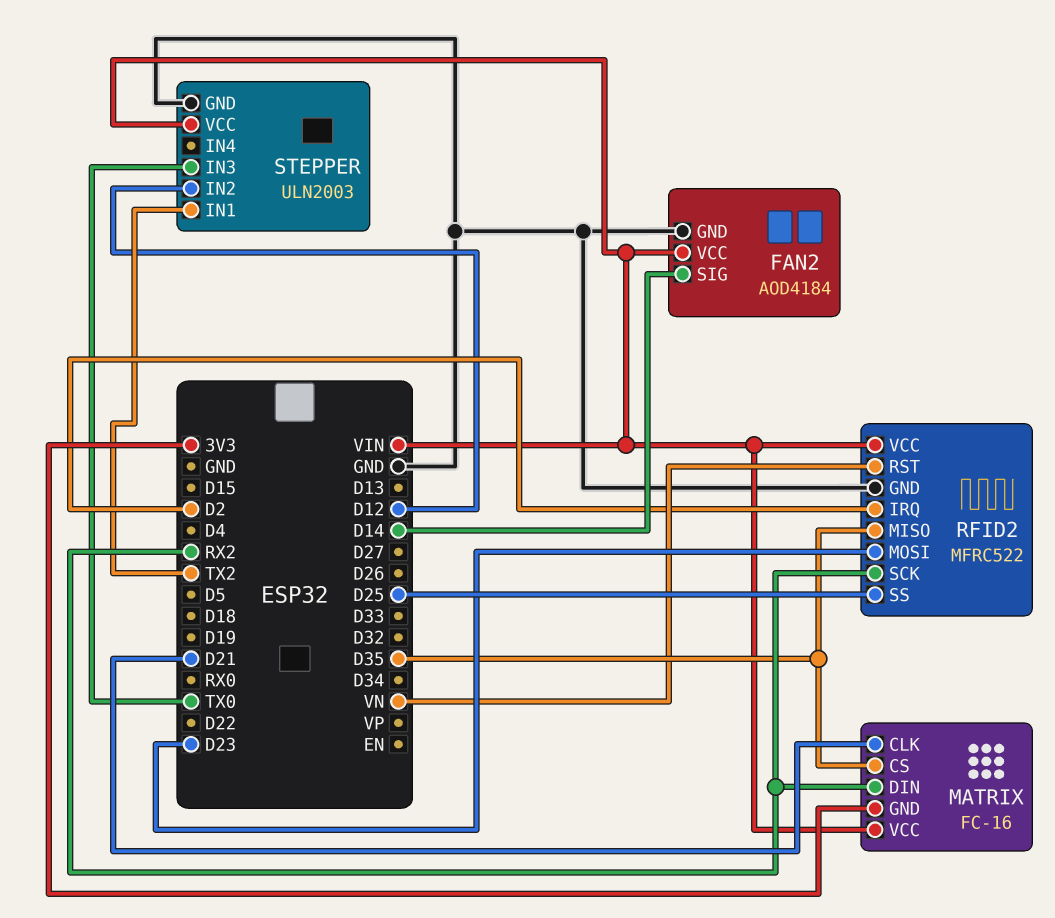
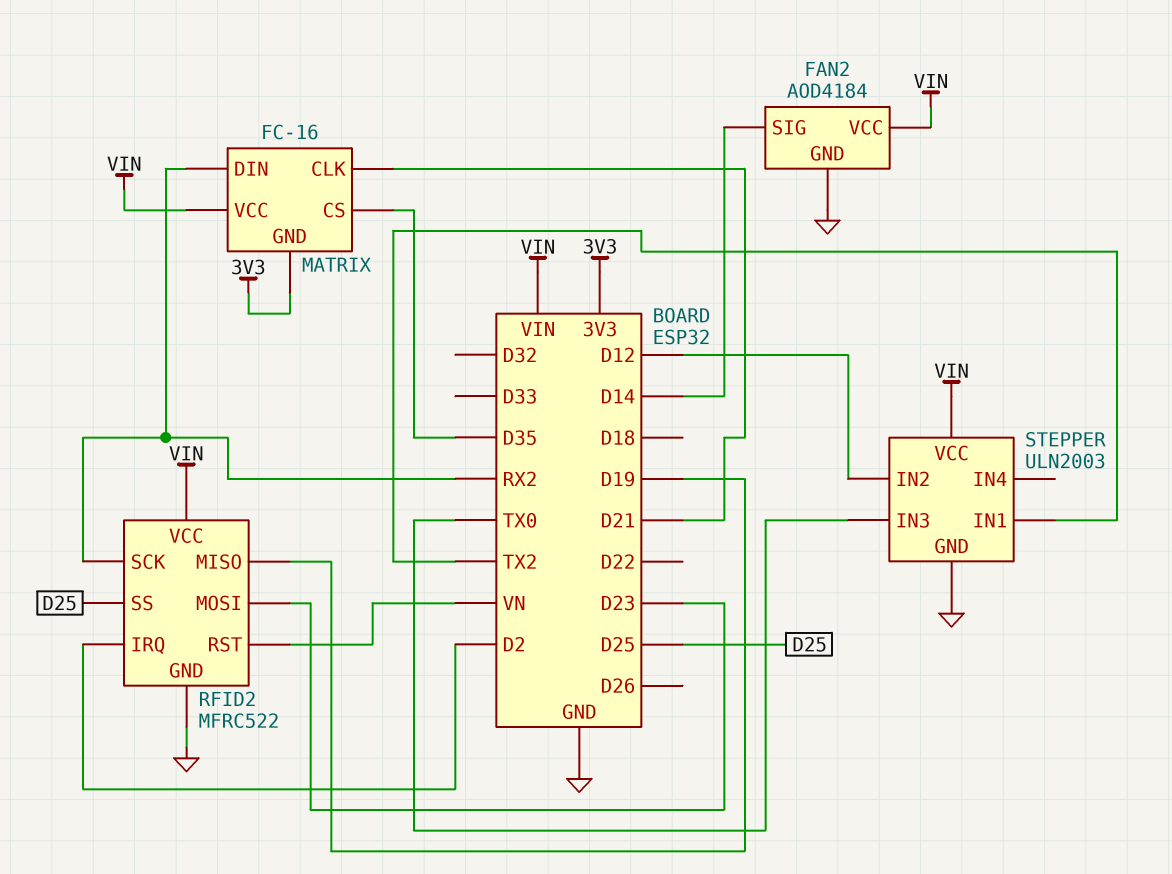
RFID2 pin MISO: D35 -> D19

